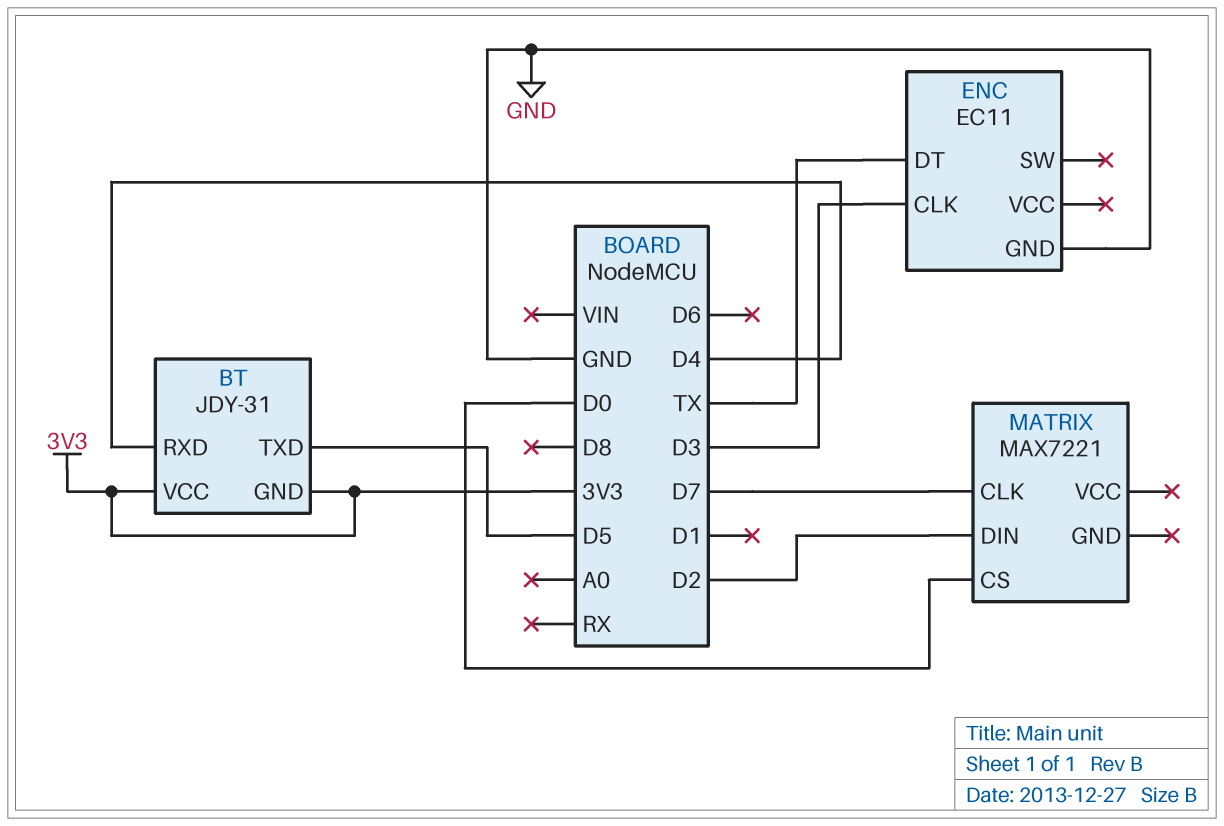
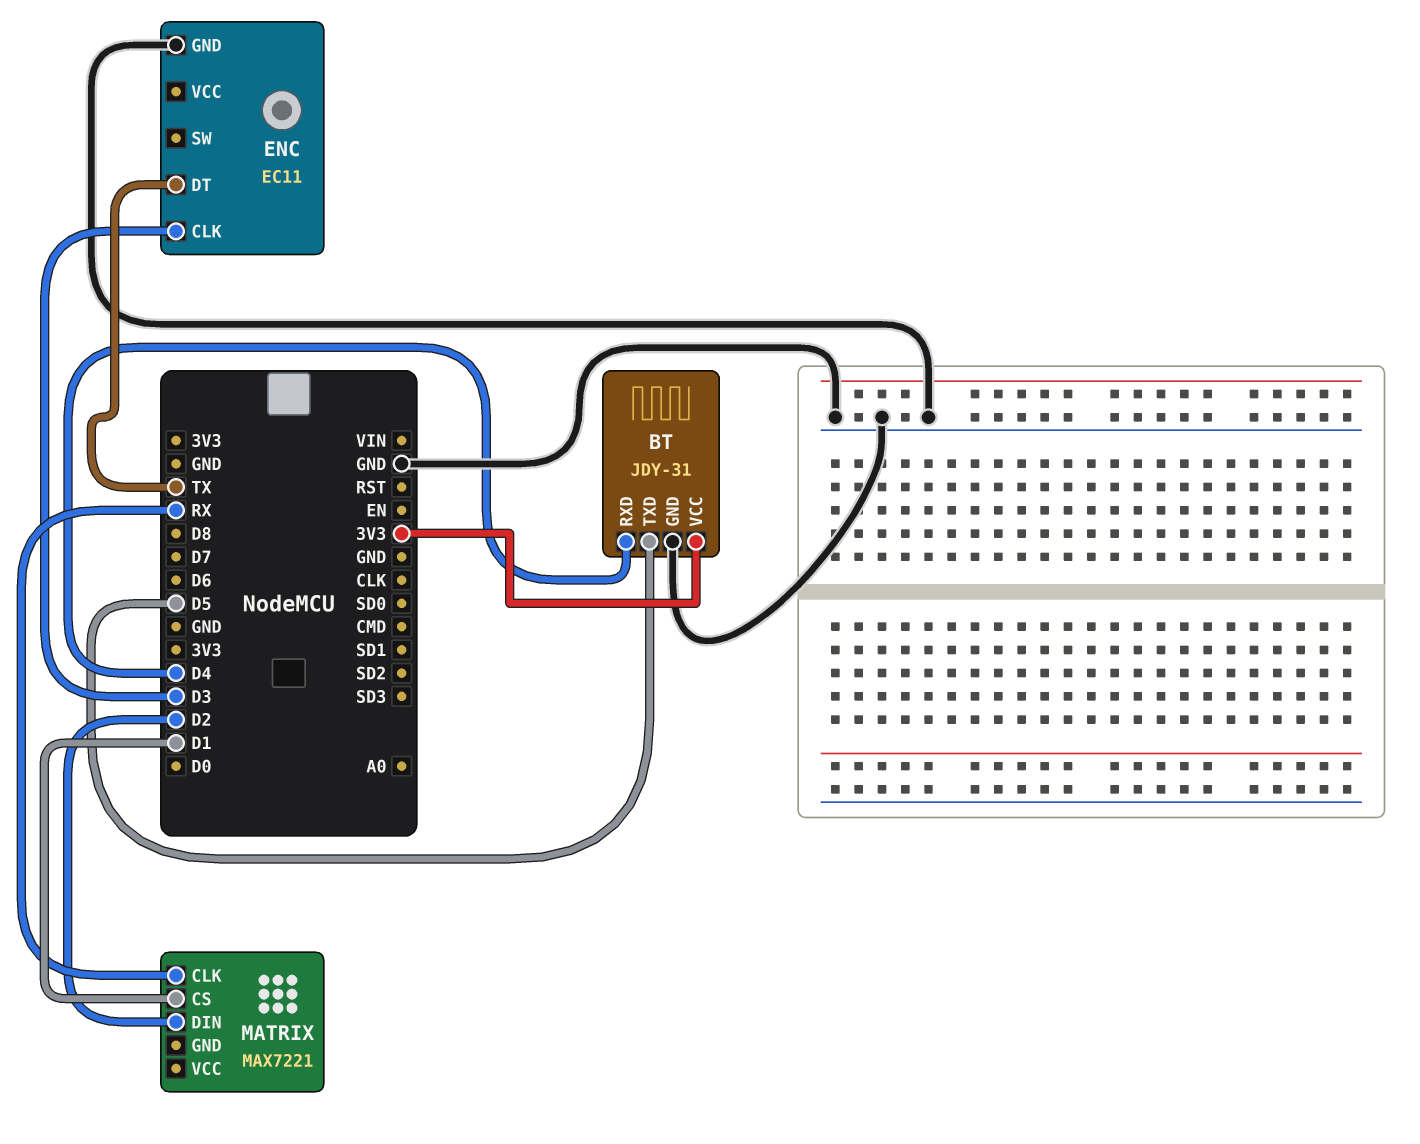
BT pin GND: 3V3 -> GND
MATRIX pin CLK: D7 -> RX
MATRIX pin CS: D0 -> D1

